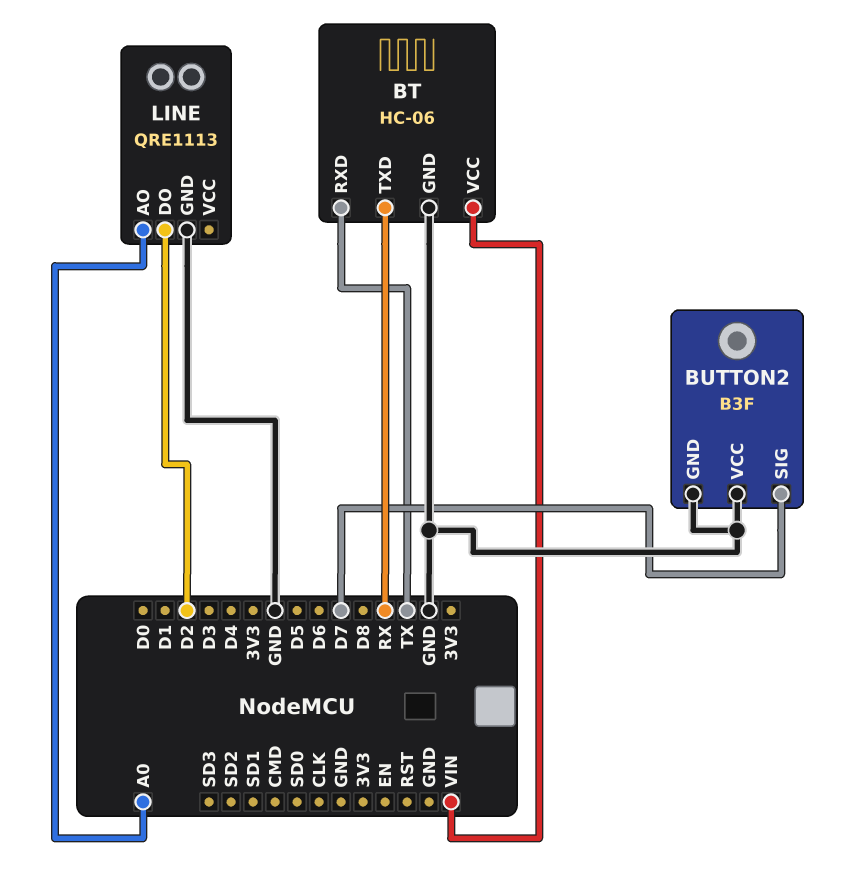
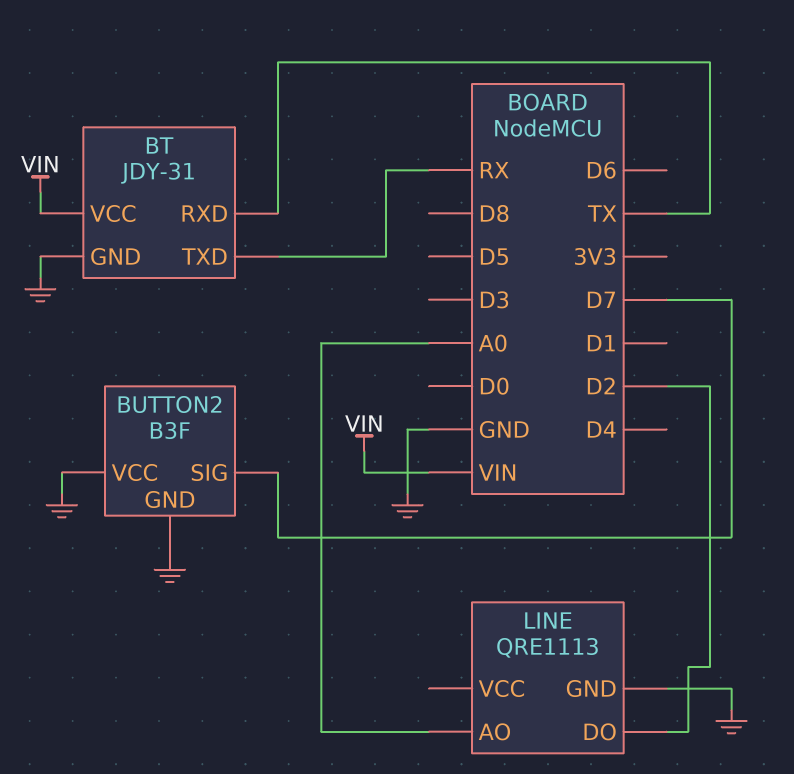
BT: HC-06 -> JDY-31

